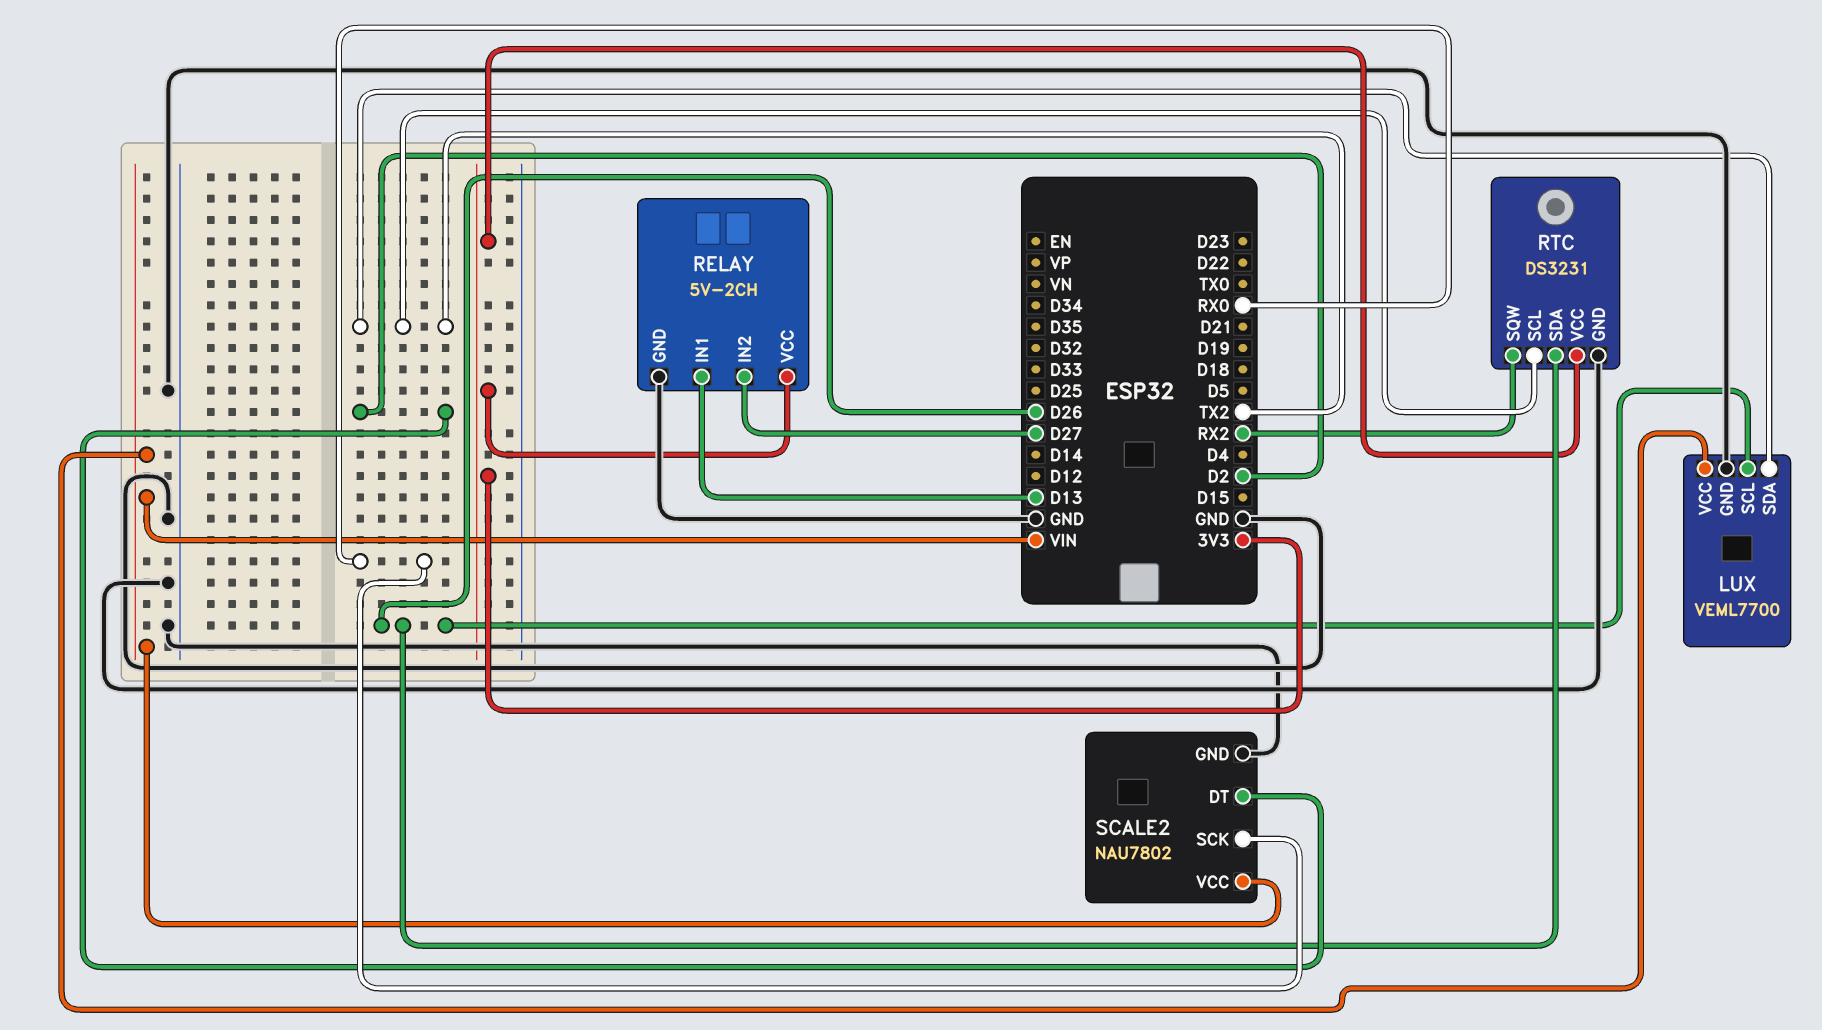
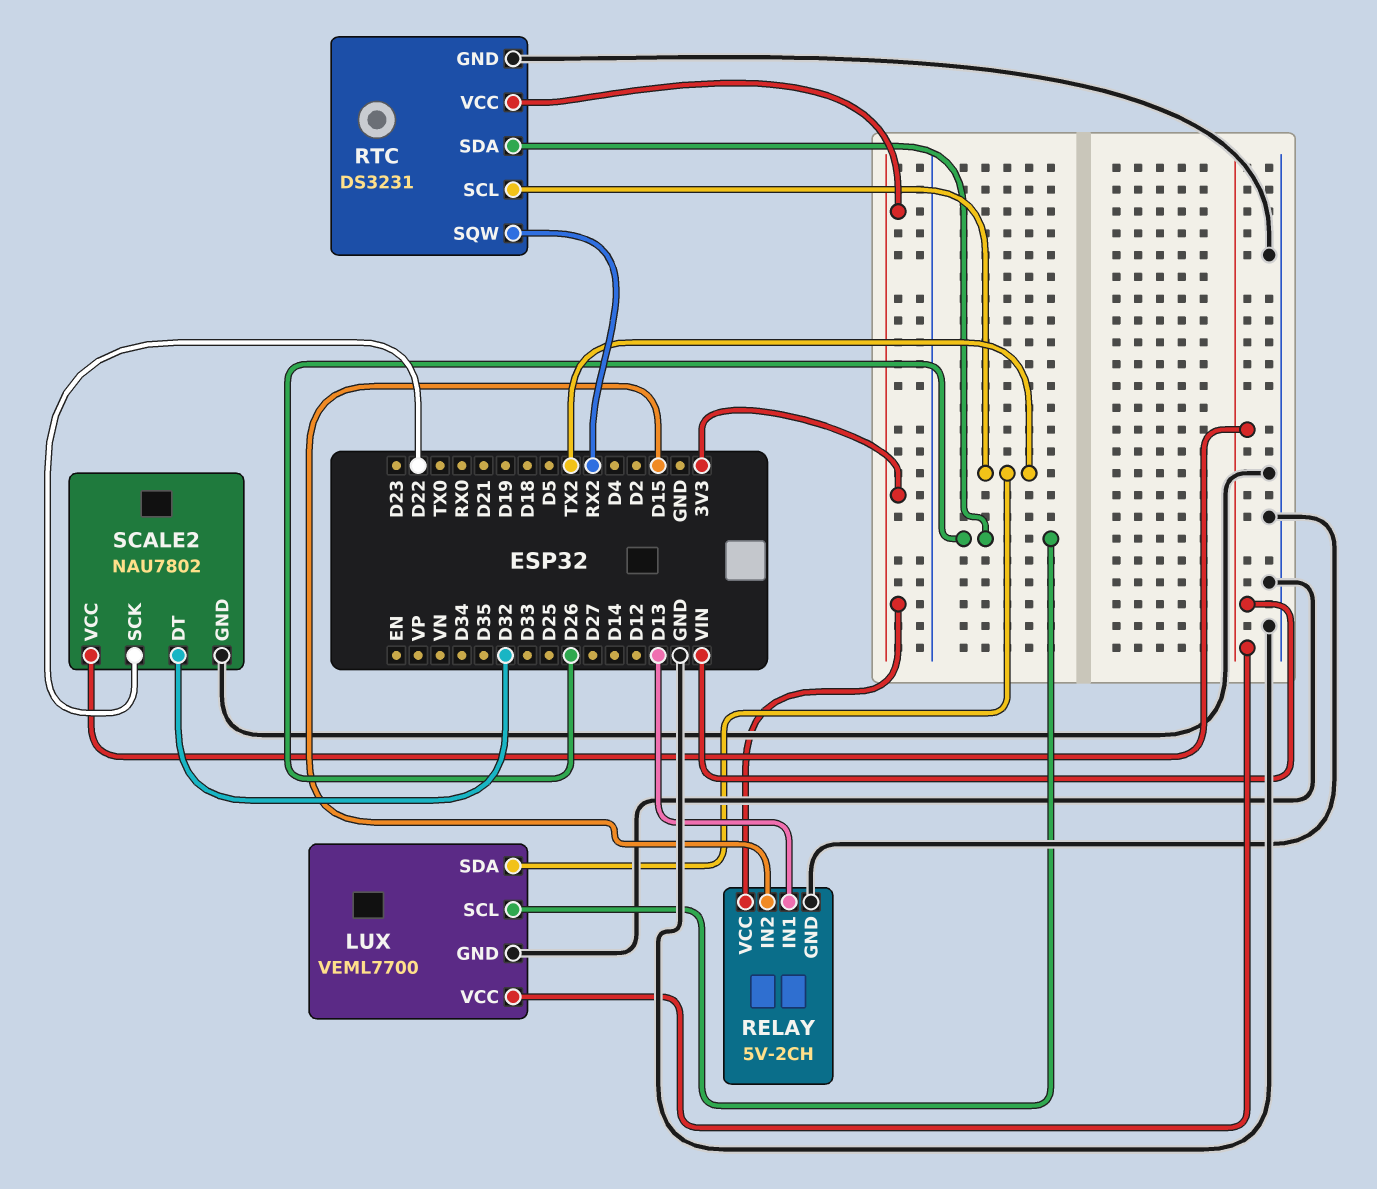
RELAY pin IN2: D27 -> D15
SCALE2 pin DT: D2 -> D32
SCALE2 pin SCK: RX0 -> D22

